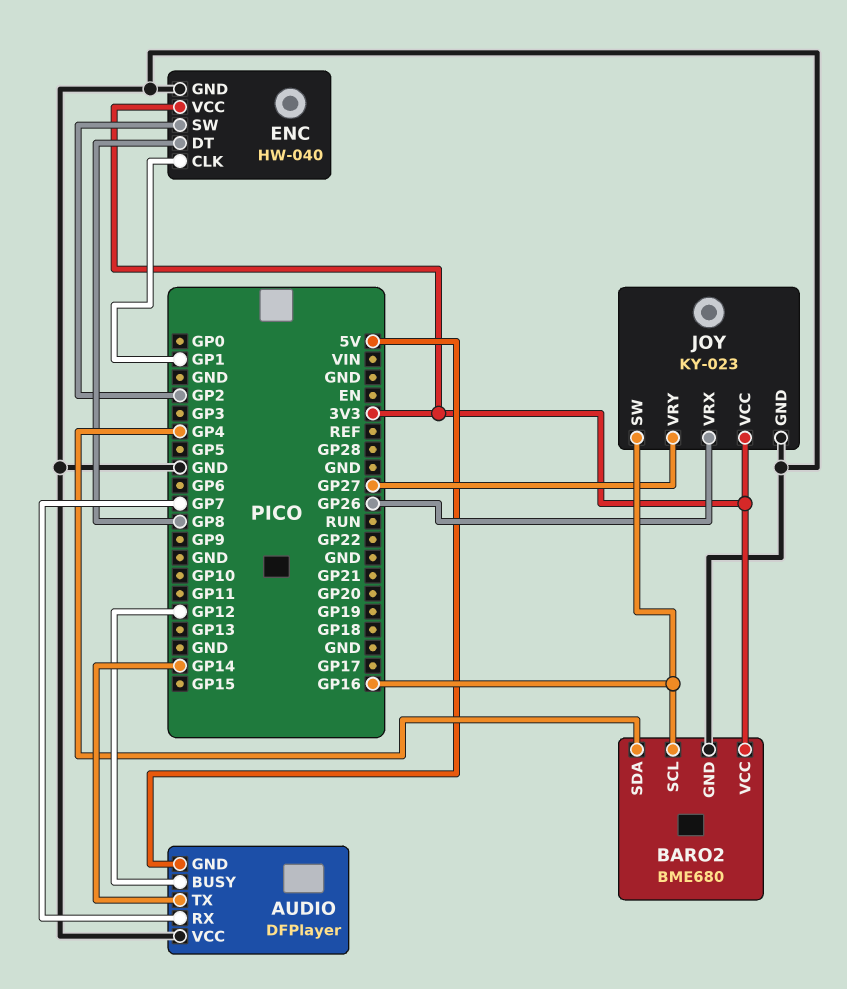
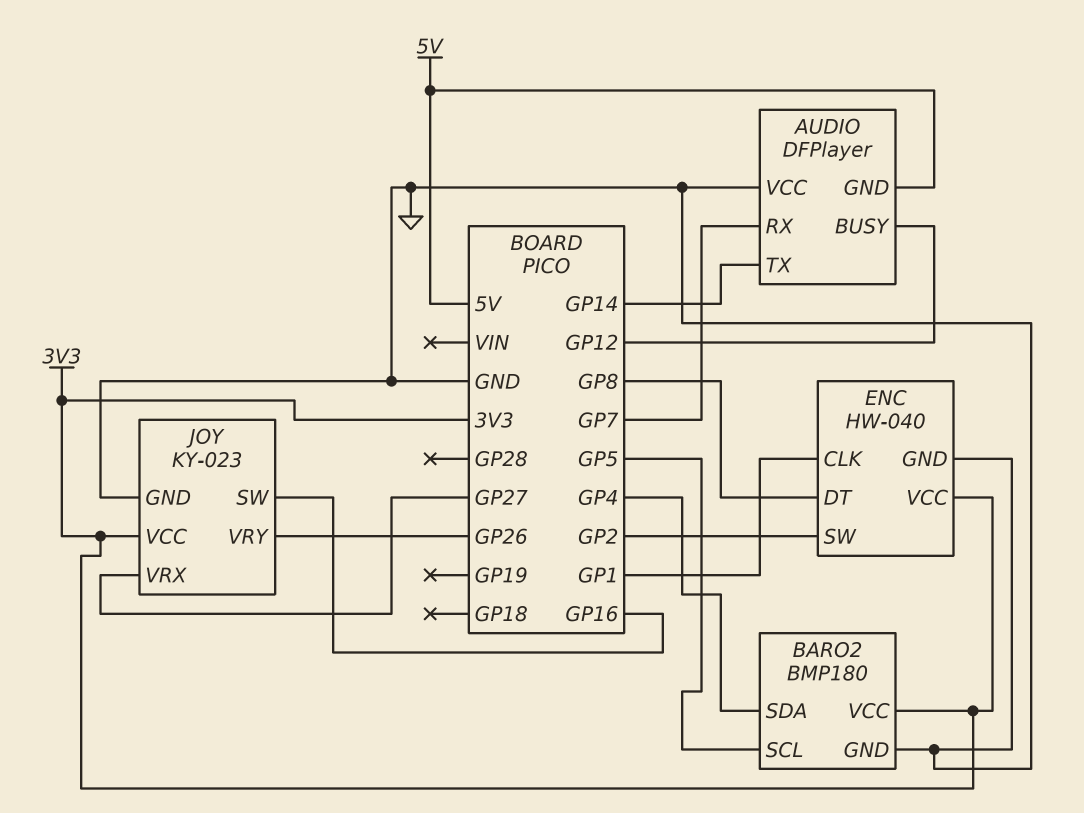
BARO2: BME680 -> BMP180
BARO2 pin SCL: GP16 -> GP5
JOY pin VRX: GP26 -> GP27
JOY pin VRY: GP27 -> GP26

